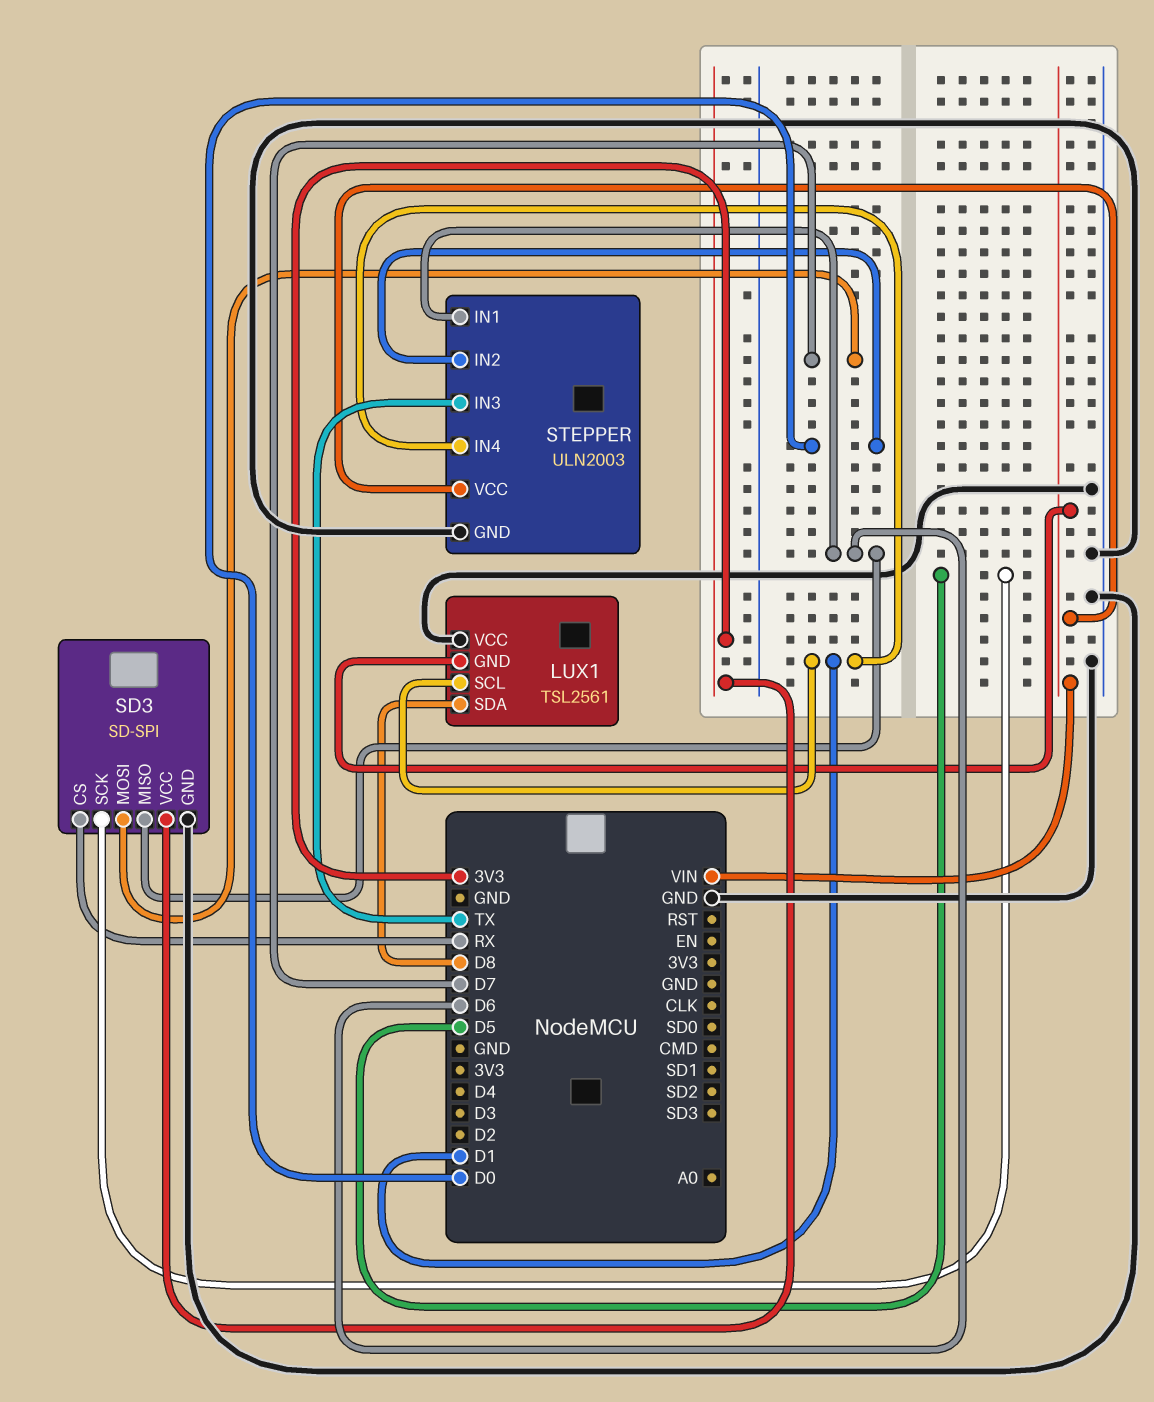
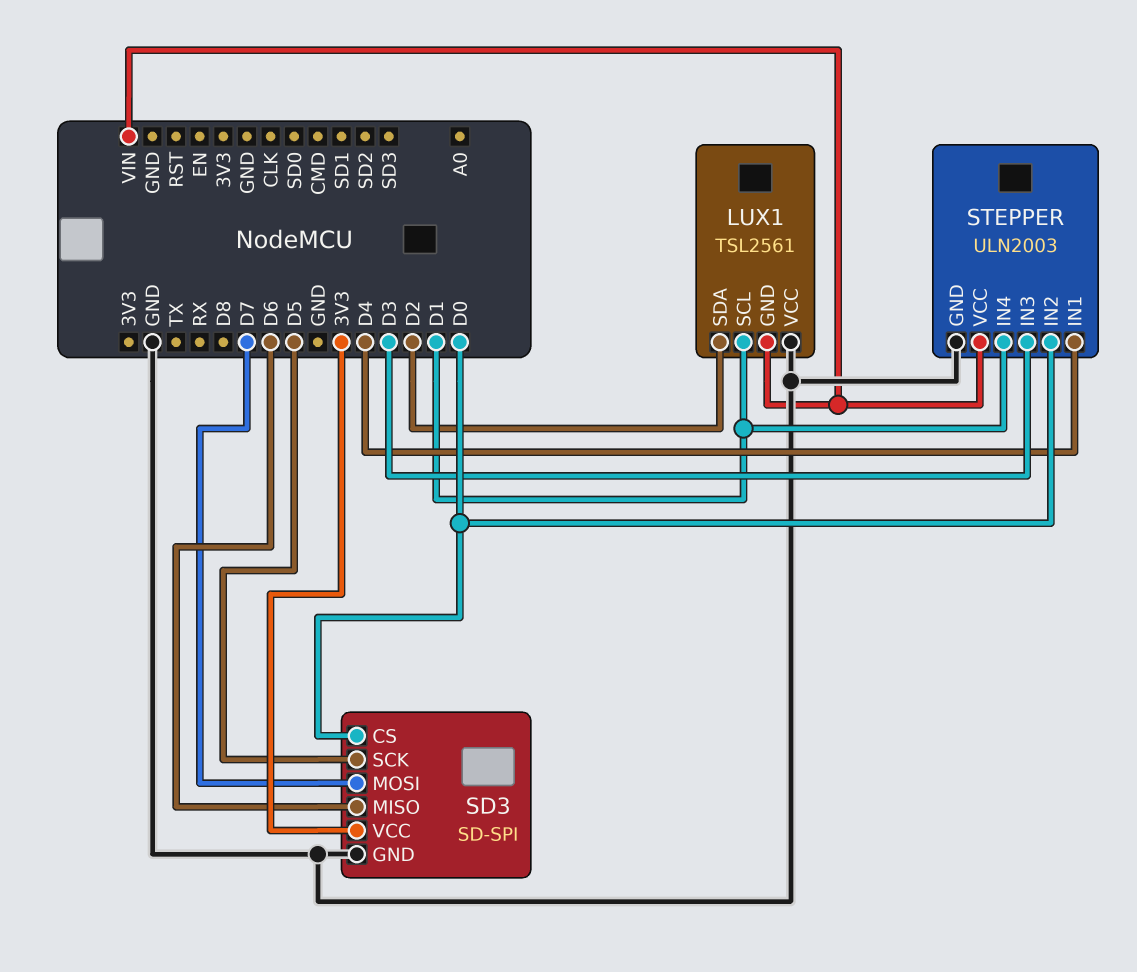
LUX1 pin SDA: D8 -> D2
SD3 pin CS: RX -> D0
STEPPER pin IN1: D6 -> D4
STEPPER pin IN3: TX -> D3

